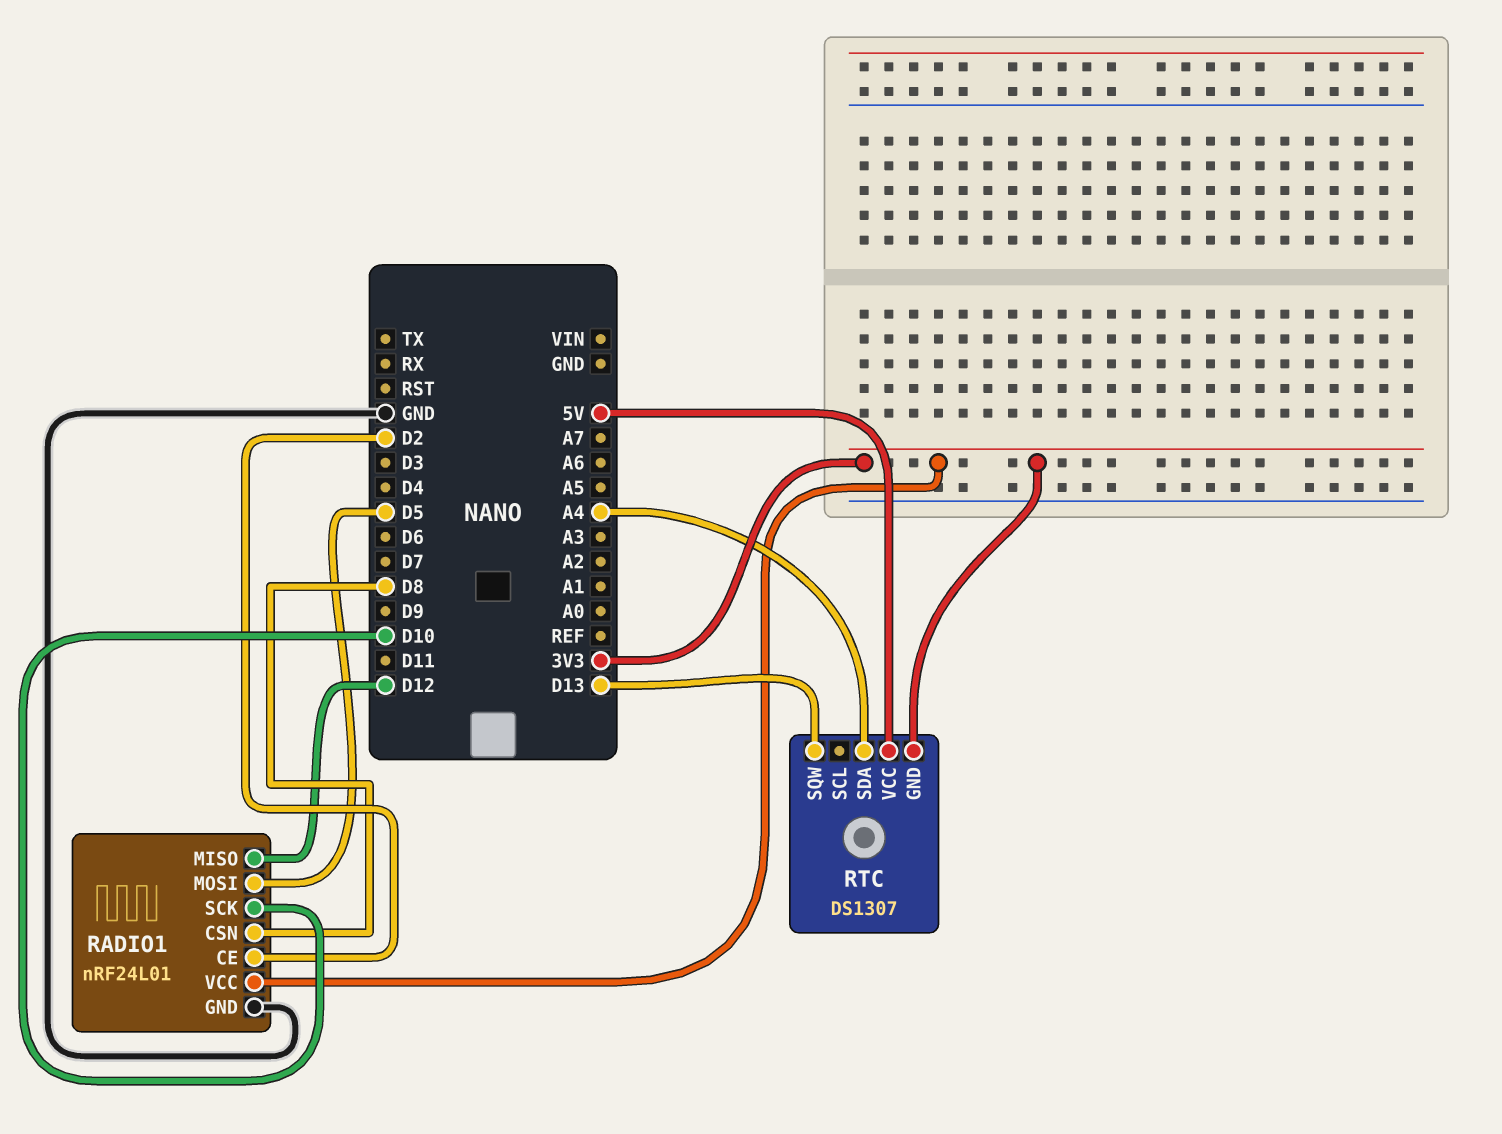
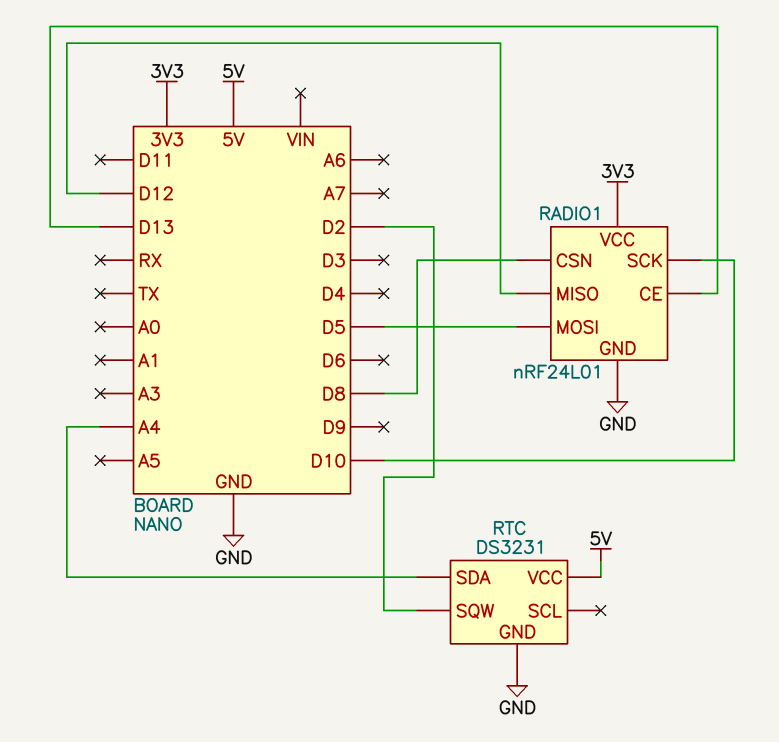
RADIO1 pin CE: D2 -> D13
RTC: DS1307 -> DS3231
RTC pin GND: 3V3 -> GND
RTC pin SQW: D13 -> D2

